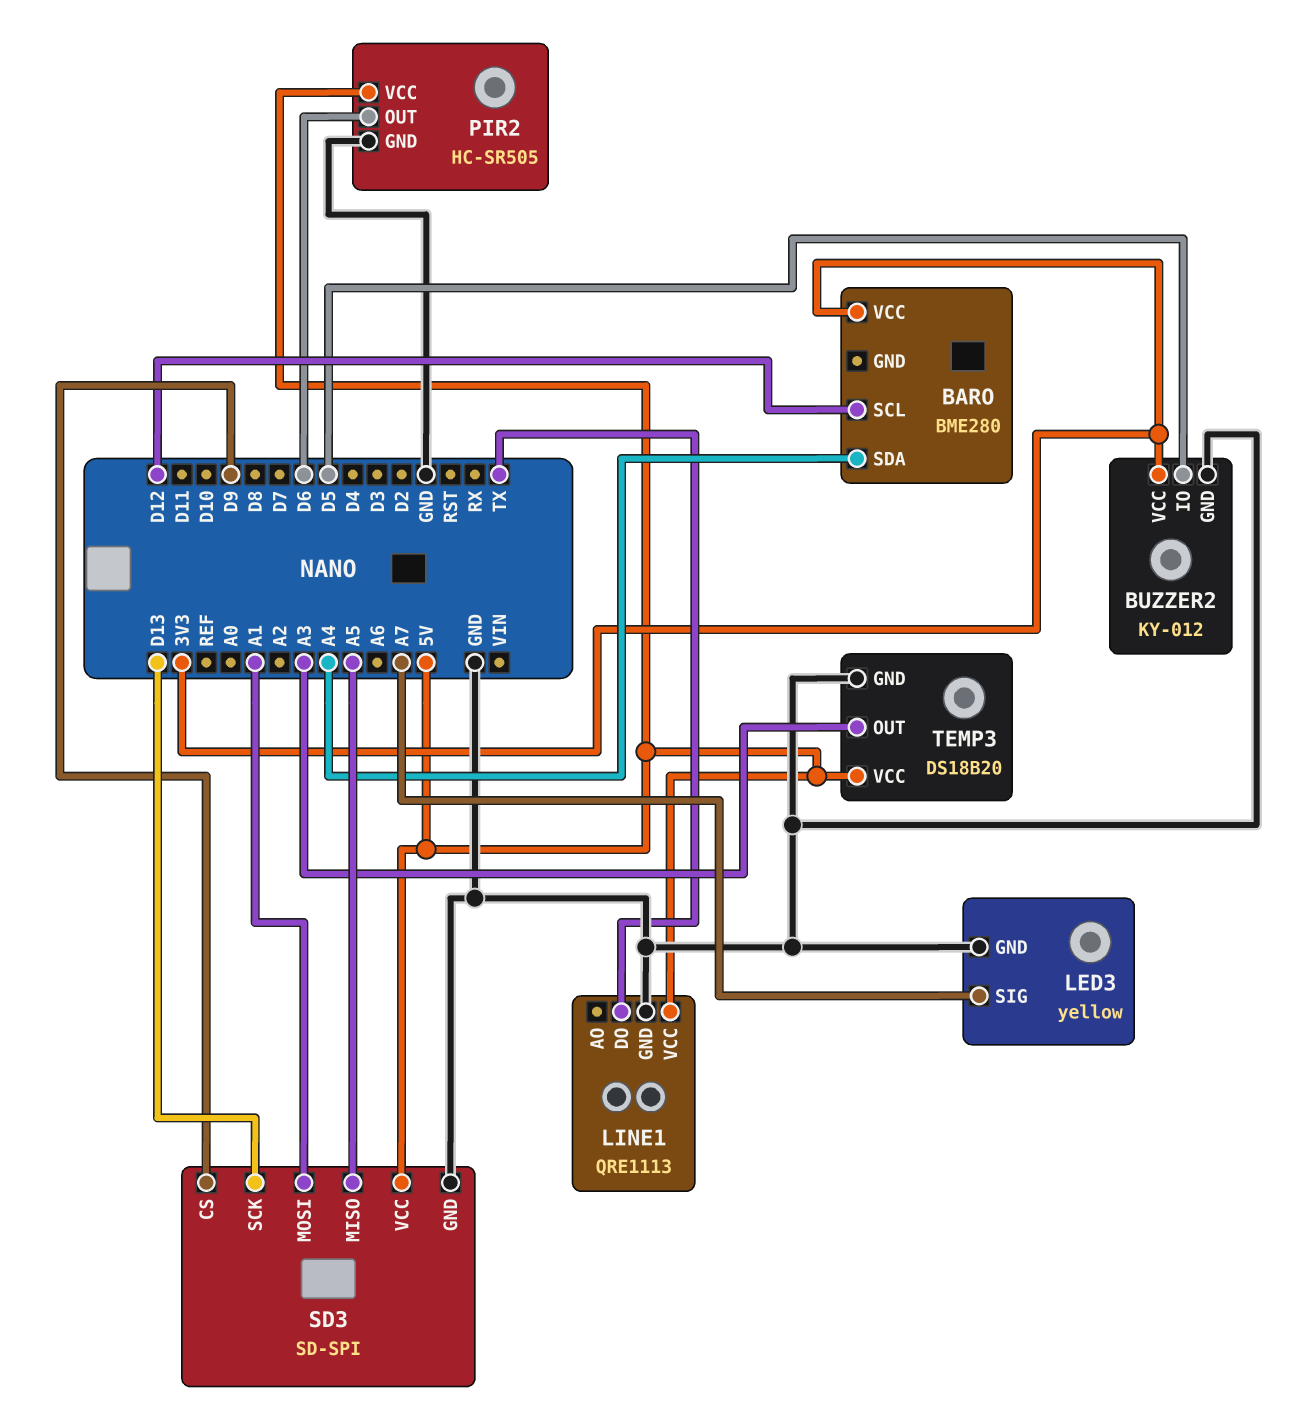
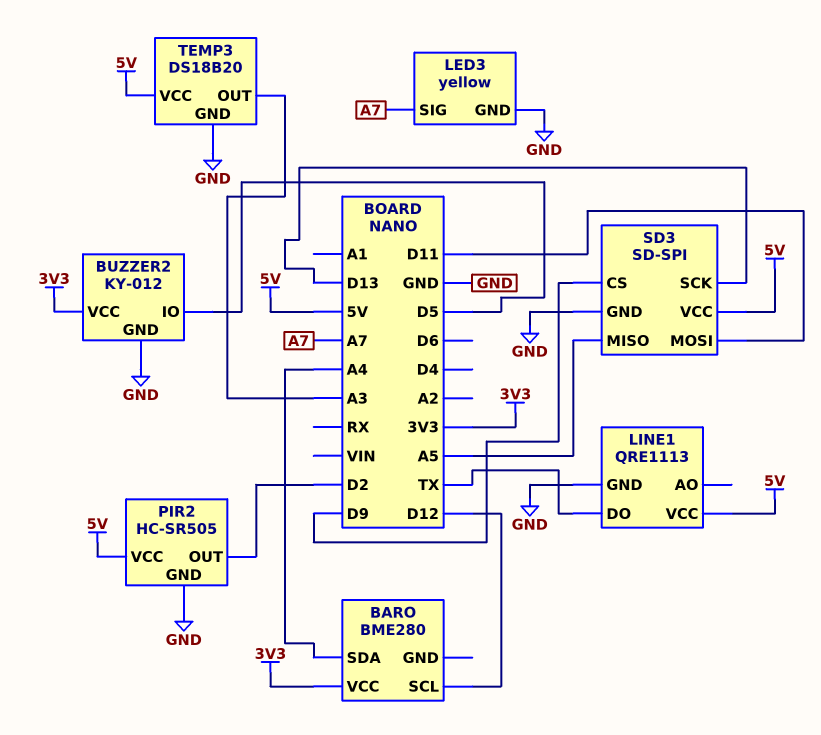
PIR2 pin OUT: D6 -> D2
SD3 pin MOSI: A1 -> D11

